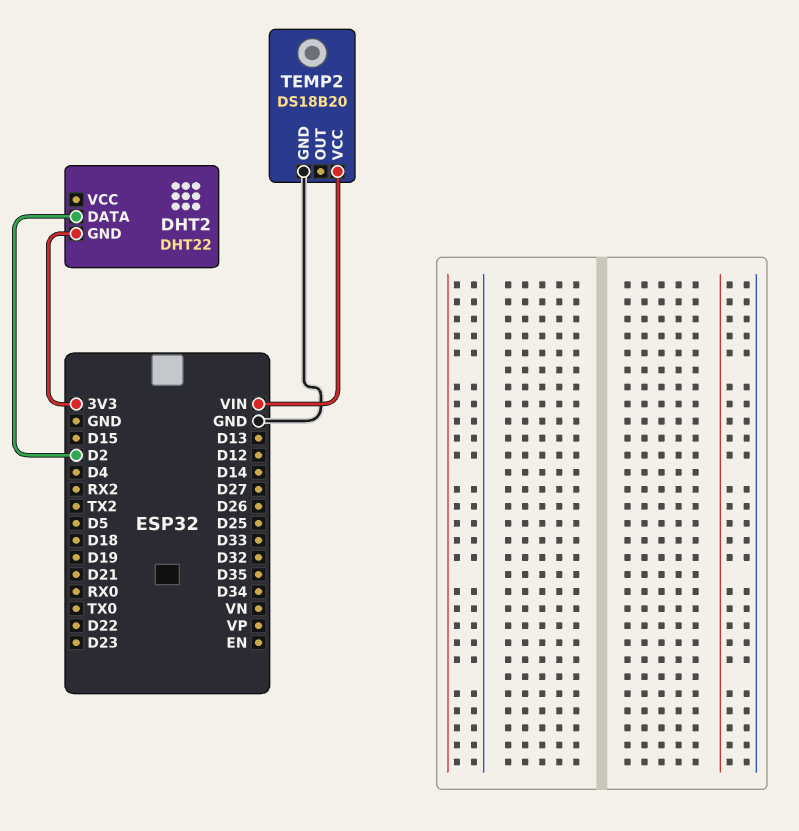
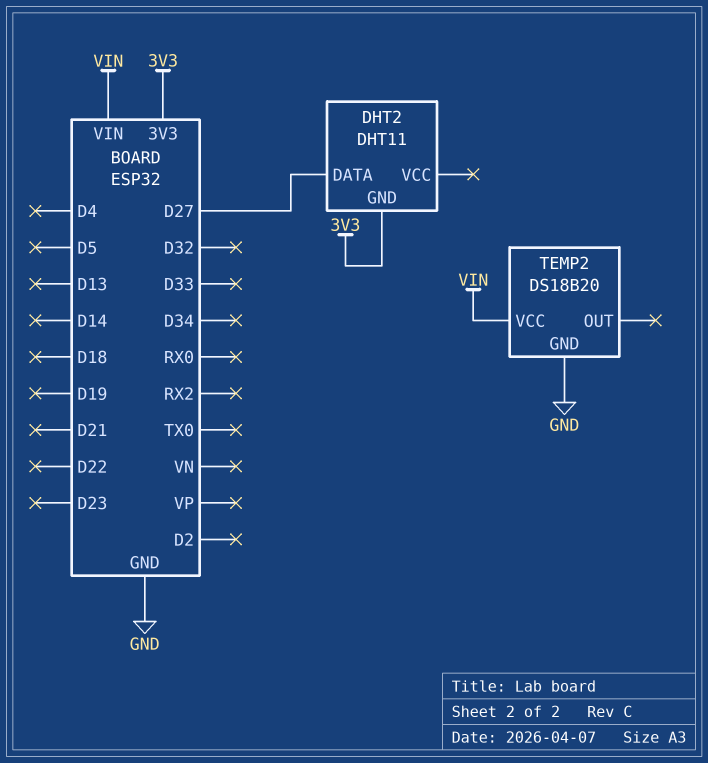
DHT2: DHT22 -> DHT11
DHT2 pin DATA: D2 -> D27

